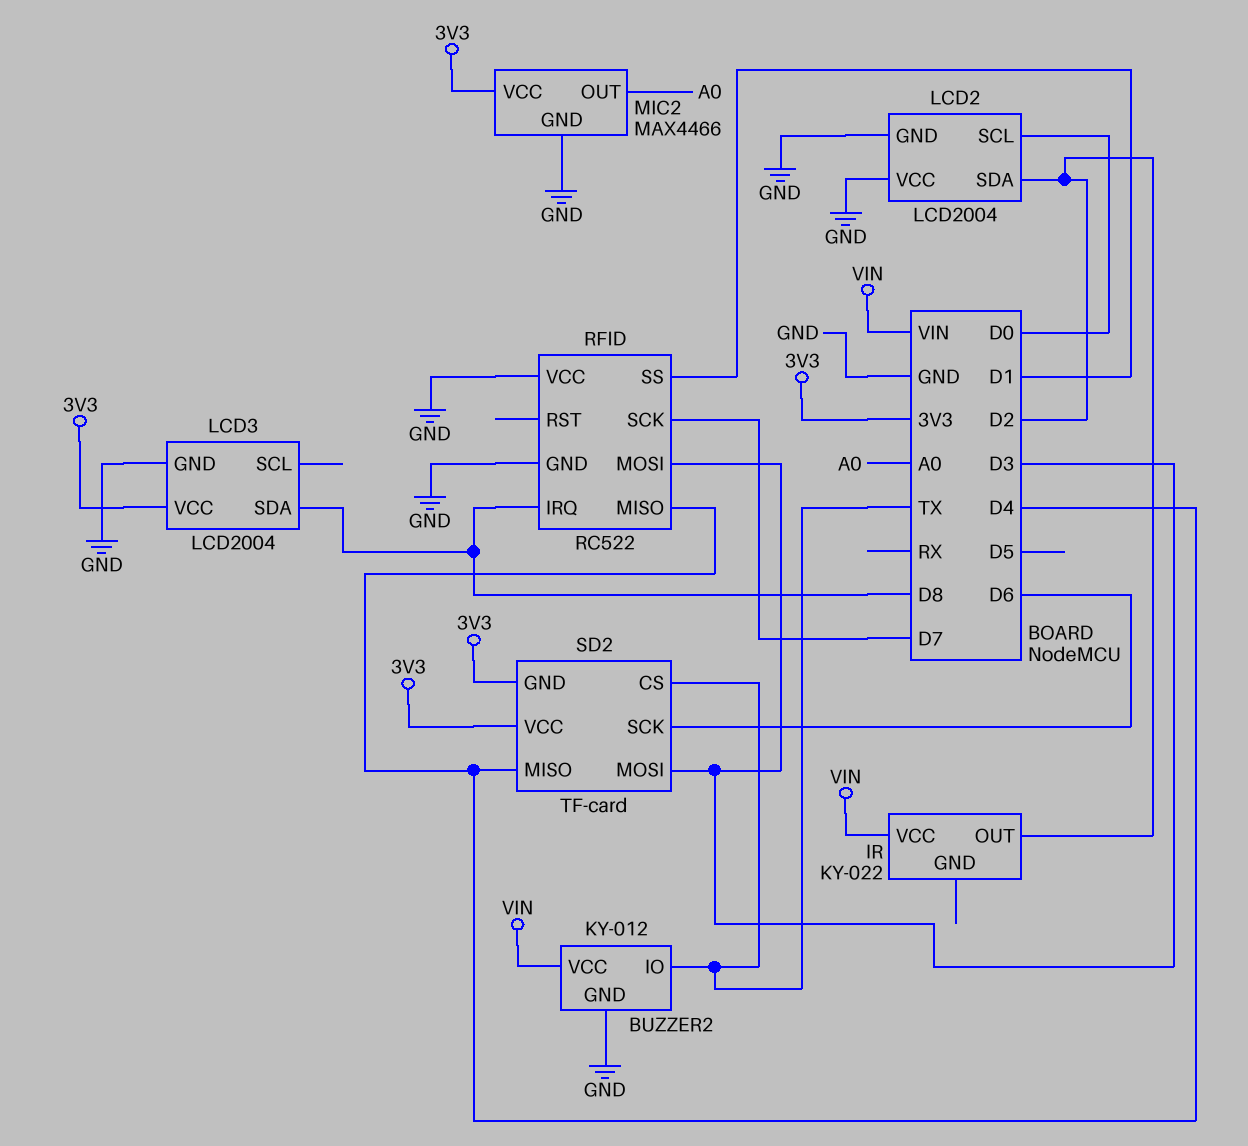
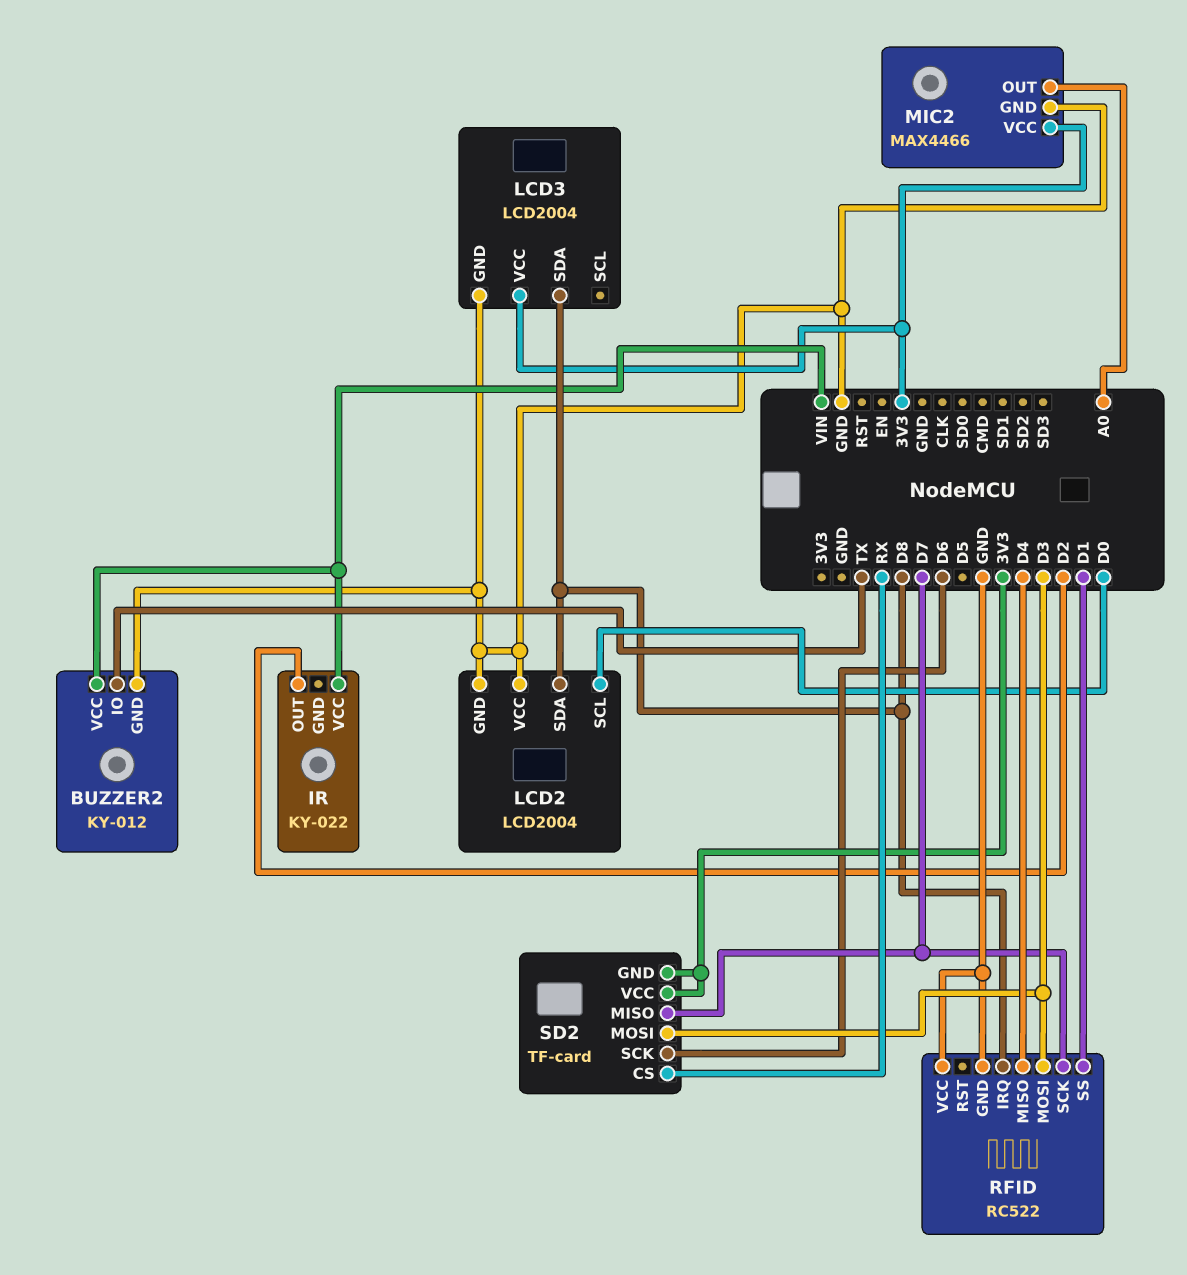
LCD2 pin SDA: D2 -> D8
SD2 pin CS: TX -> RX
SD2 pin MISO: D4 -> D7

